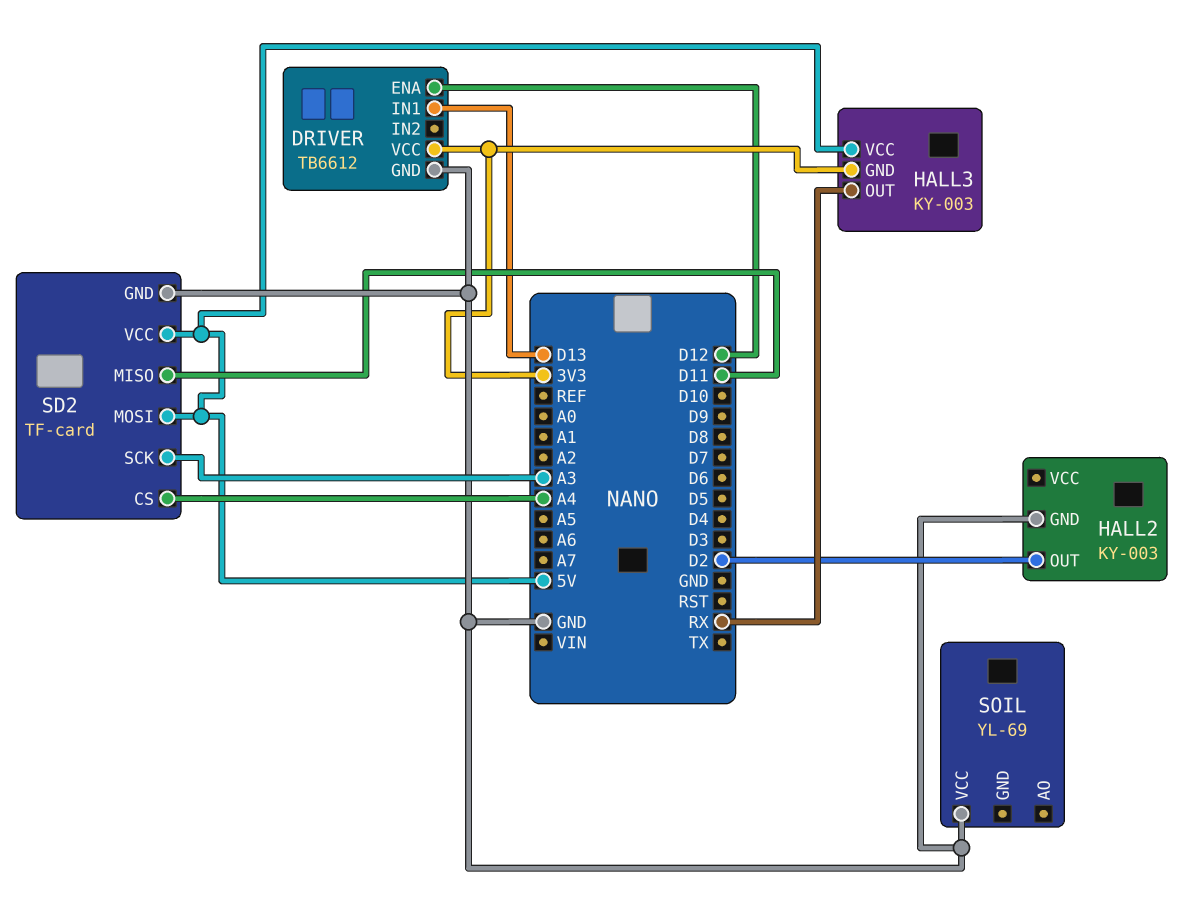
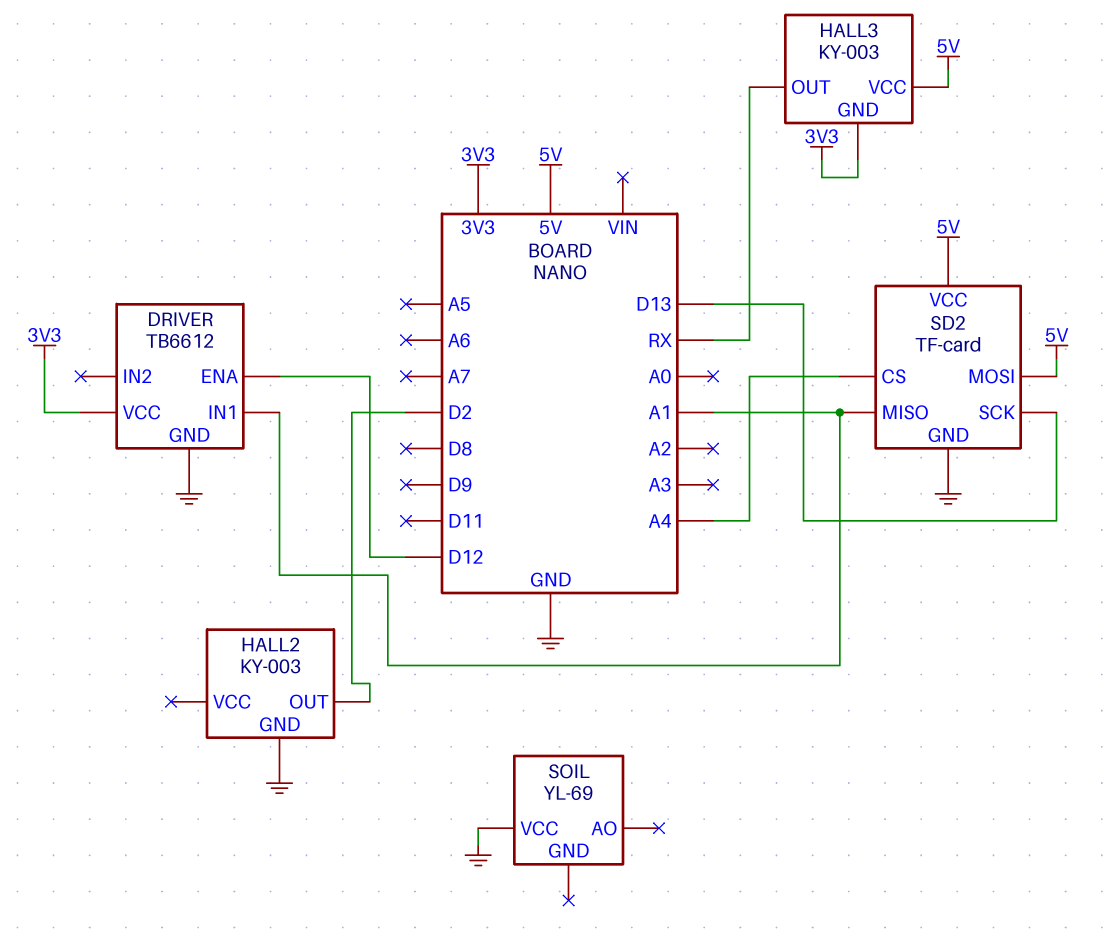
DRIVER pin IN1: D13 -> A1
SD2 pin MISO: D11 -> A1
SD2 pin SCK: A3 -> D13

